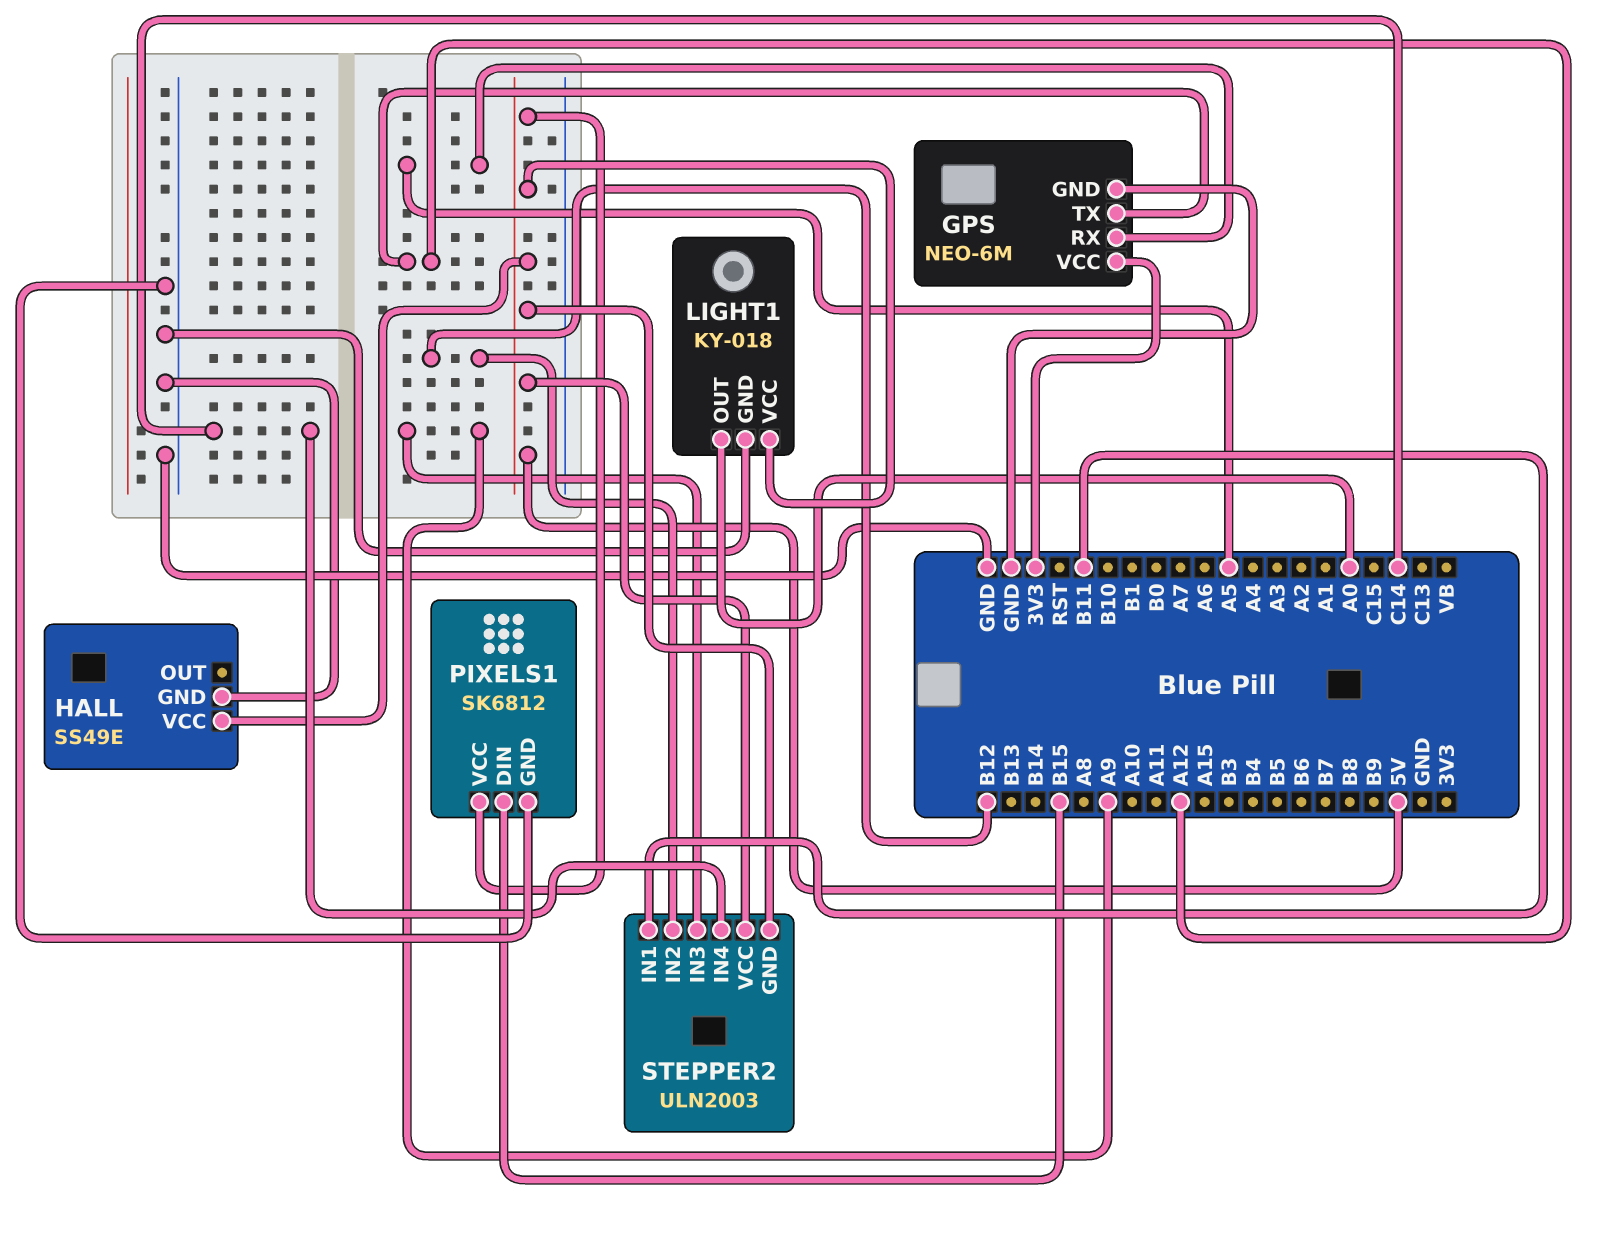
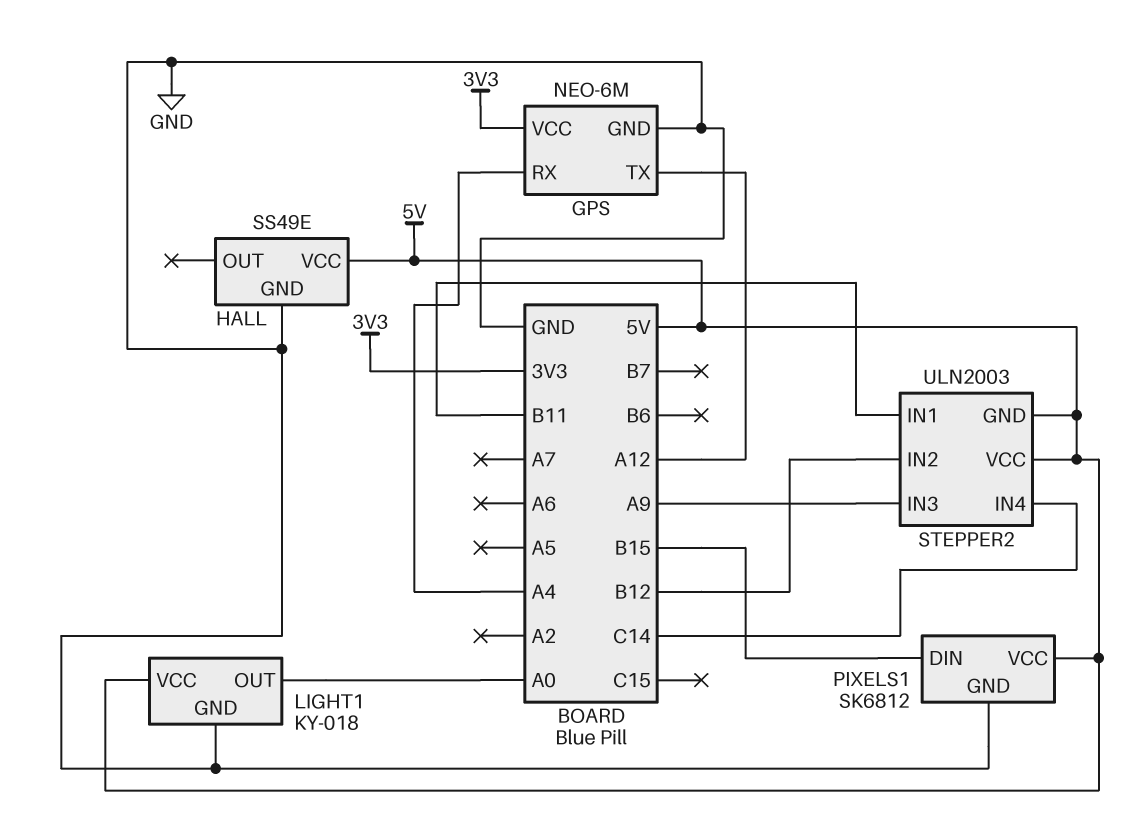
GPS pin RX: A5 -> A4

